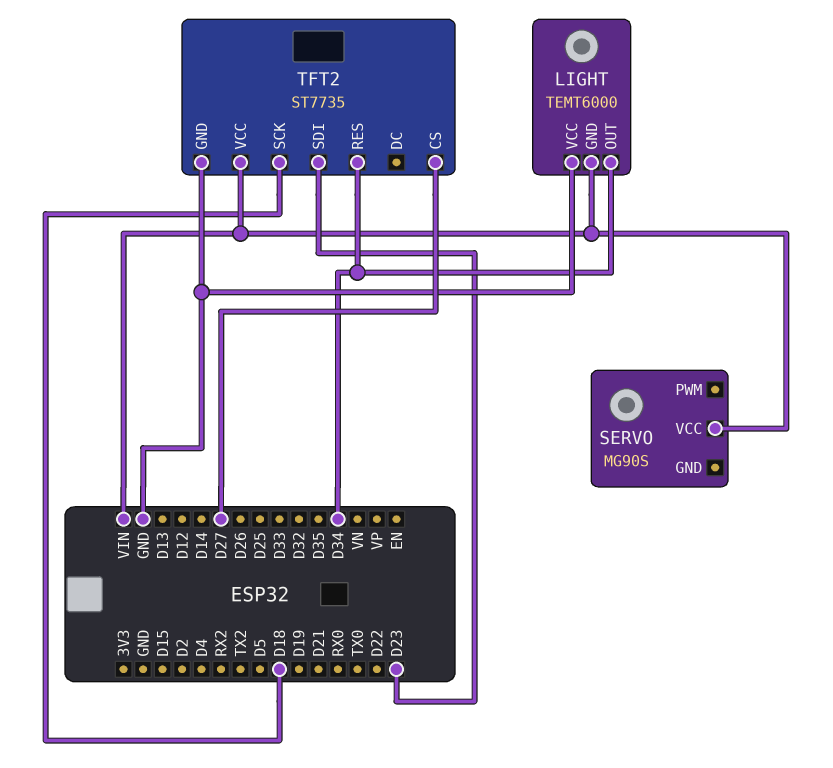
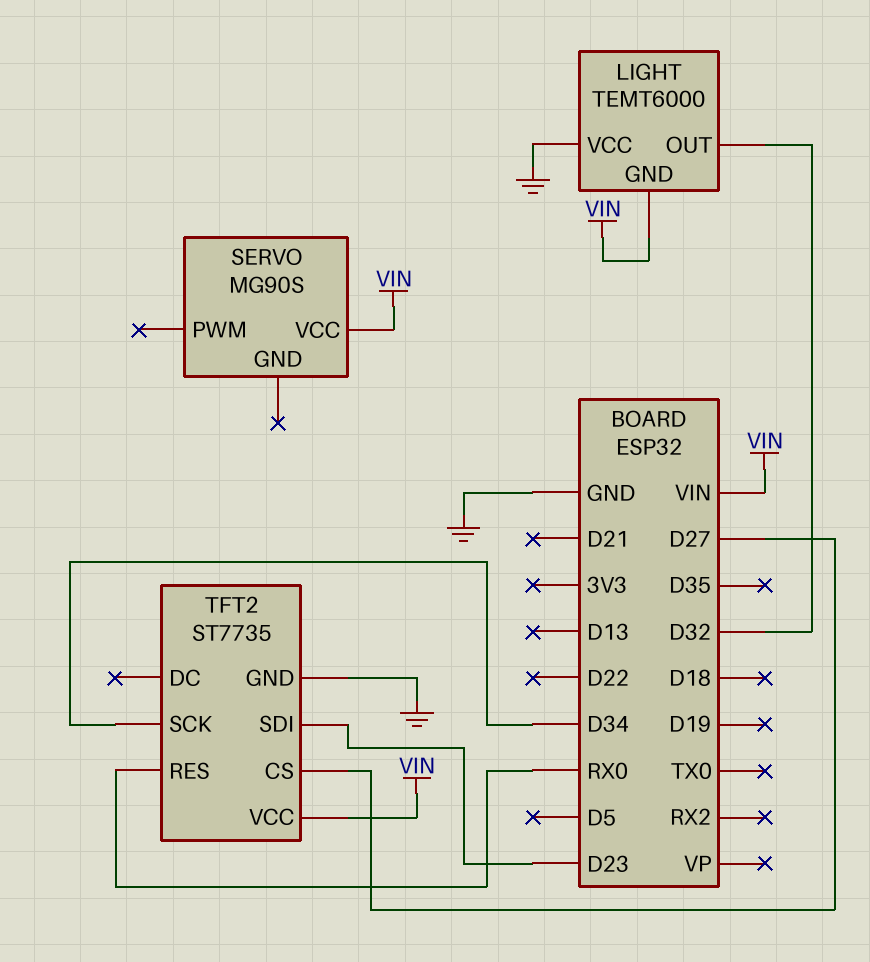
LIGHT pin OUT: D34 -> D32
TFT2 pin RES: D34 -> RX0
TFT2 pin SCK: D18 -> D34

